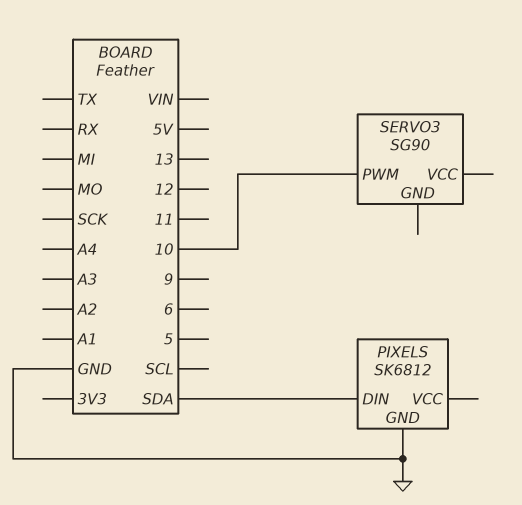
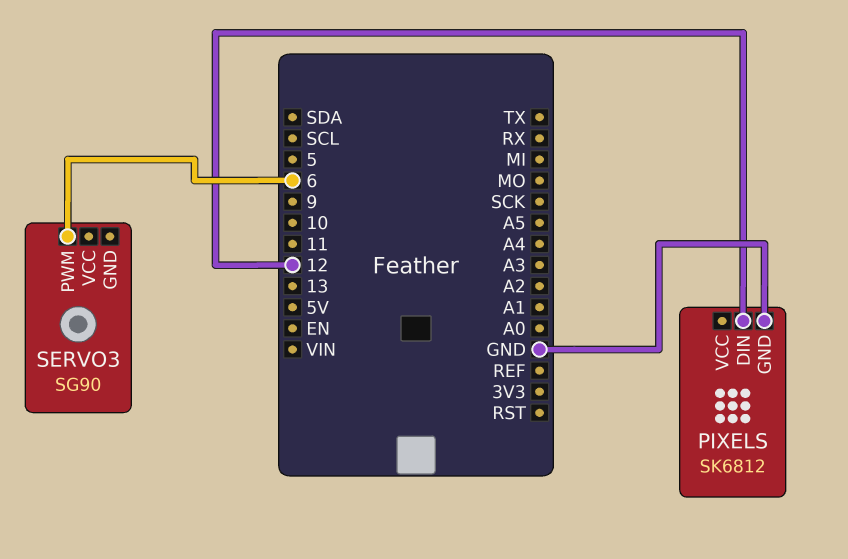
PIXELS pin DIN: SDA -> 12
SERVO3 pin PWM: 10 -> 6

